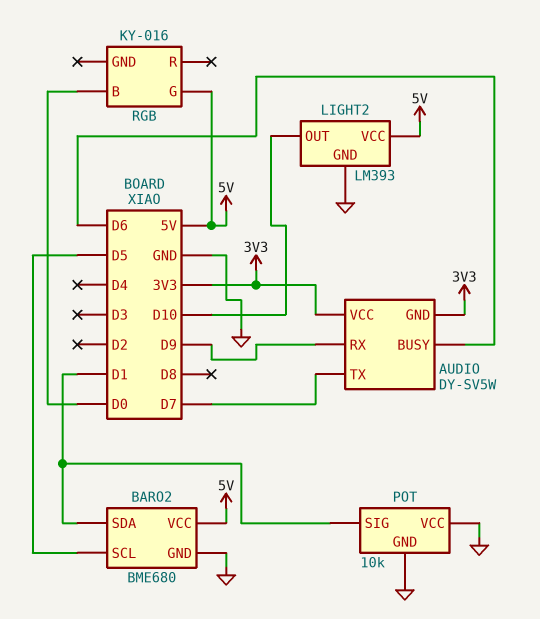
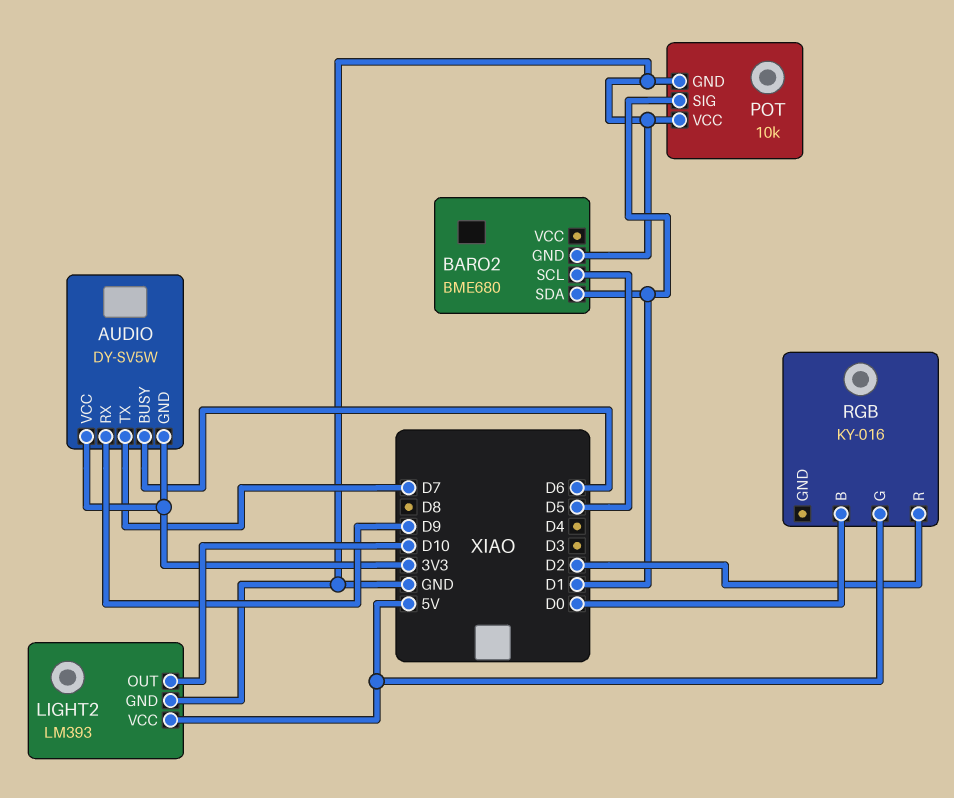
BARO2 pin VCC: 5V -> none
RGB pin R: none -> D2

